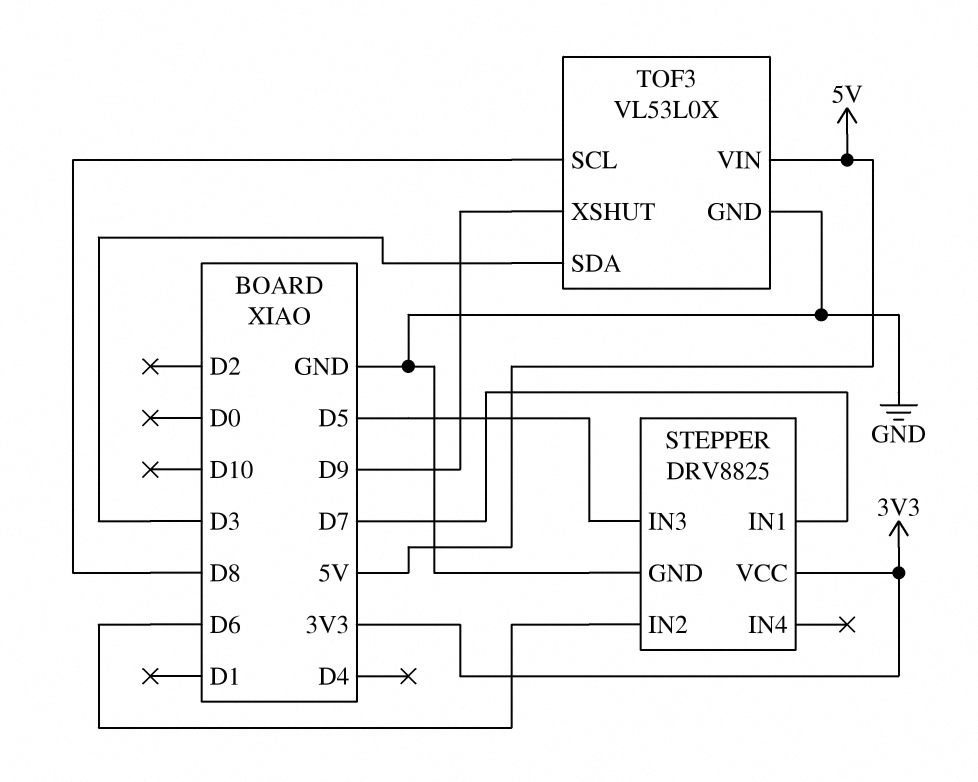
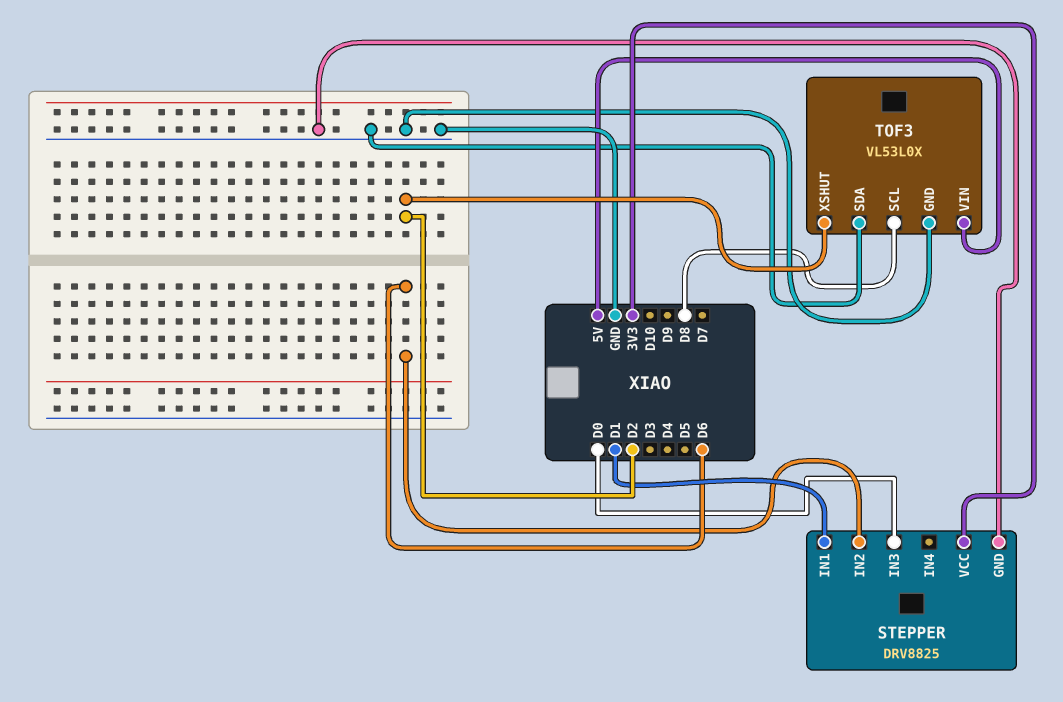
STEPPER pin IN1: D7 -> D1
STEPPER pin IN3: D5 -> D0
TOF3 pin SDA: D3 -> GND
TOF3 pin XSHUT: D9 -> D2

